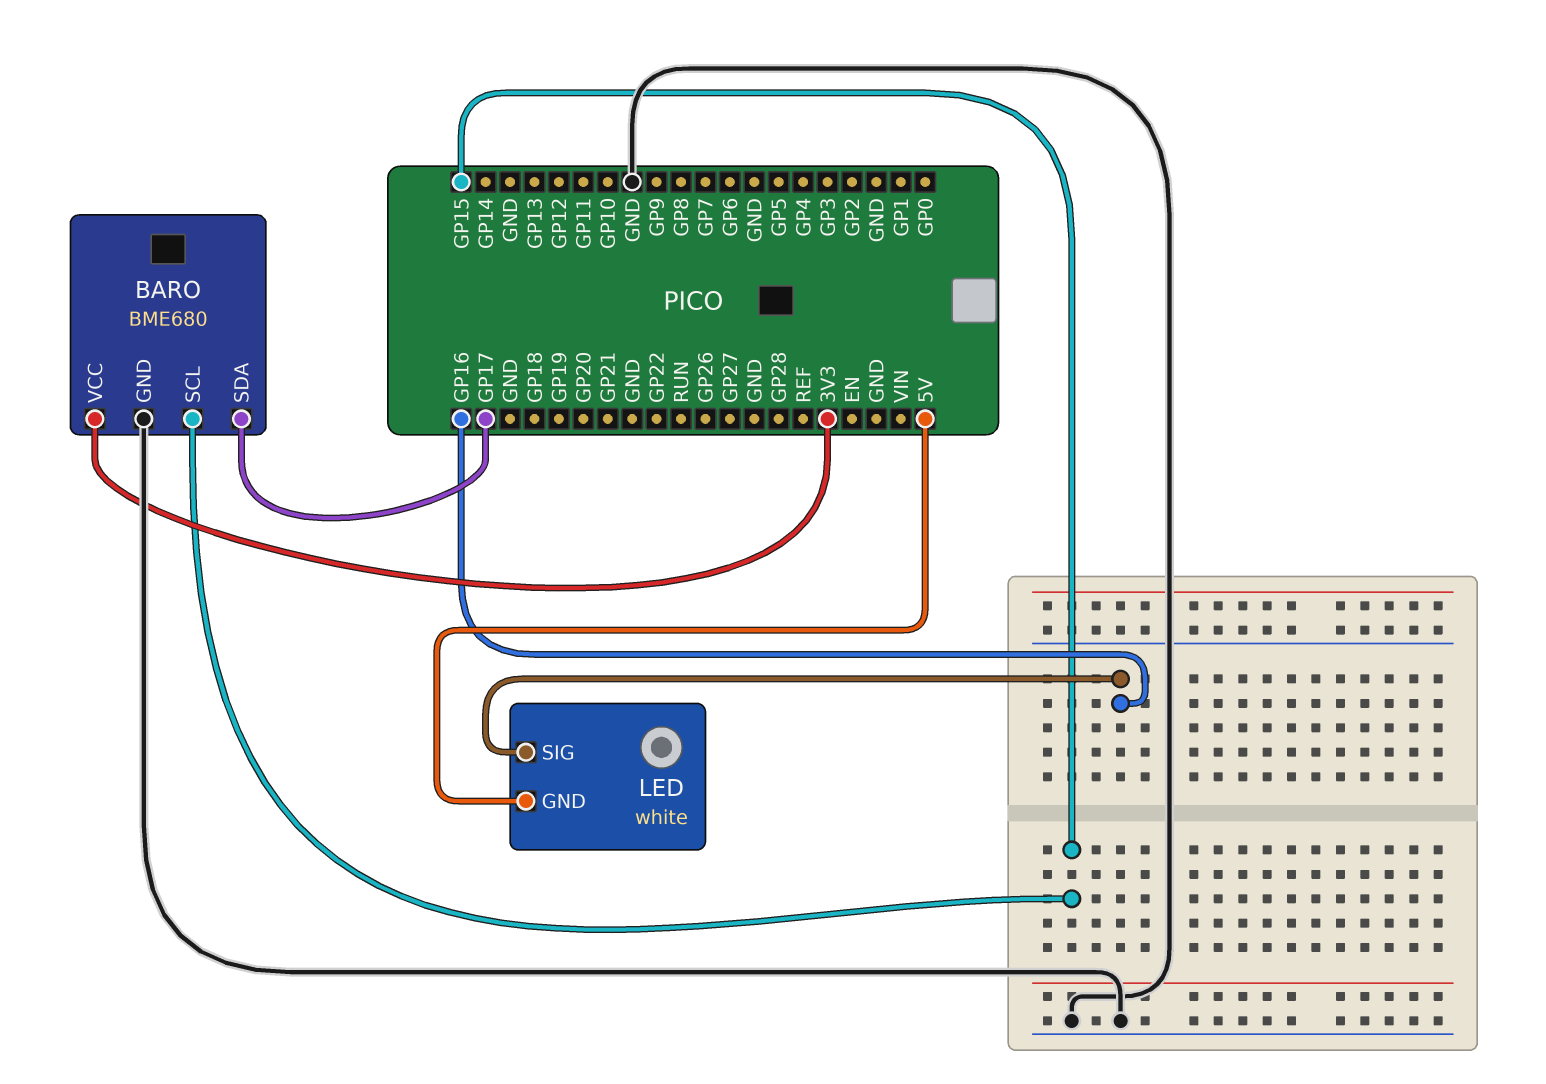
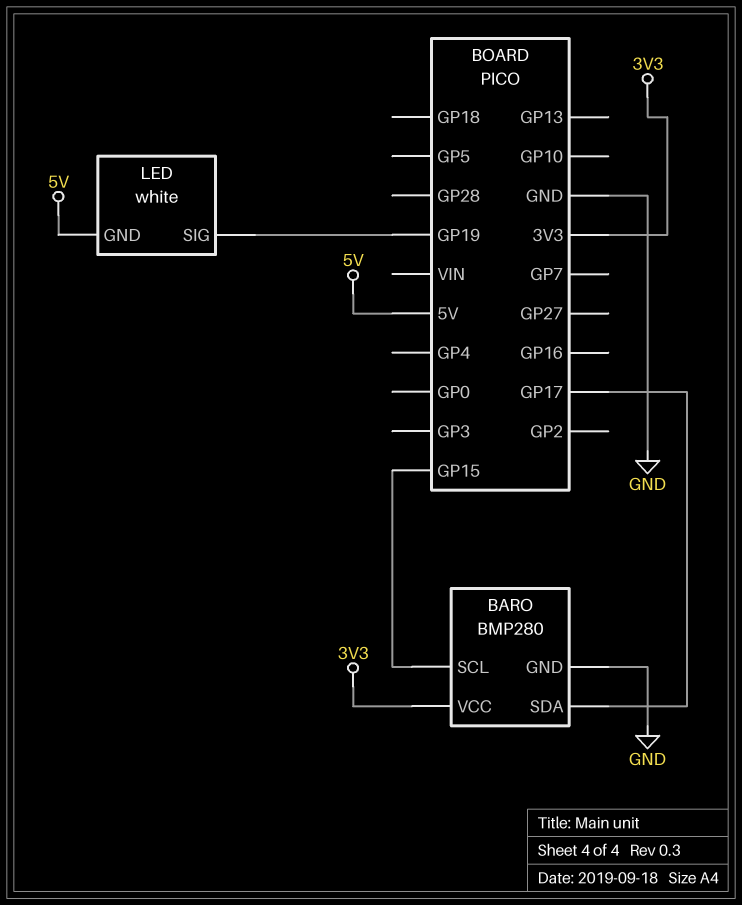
BARO: BME680 -> BMP280
LED pin SIG: GP16 -> GP19

